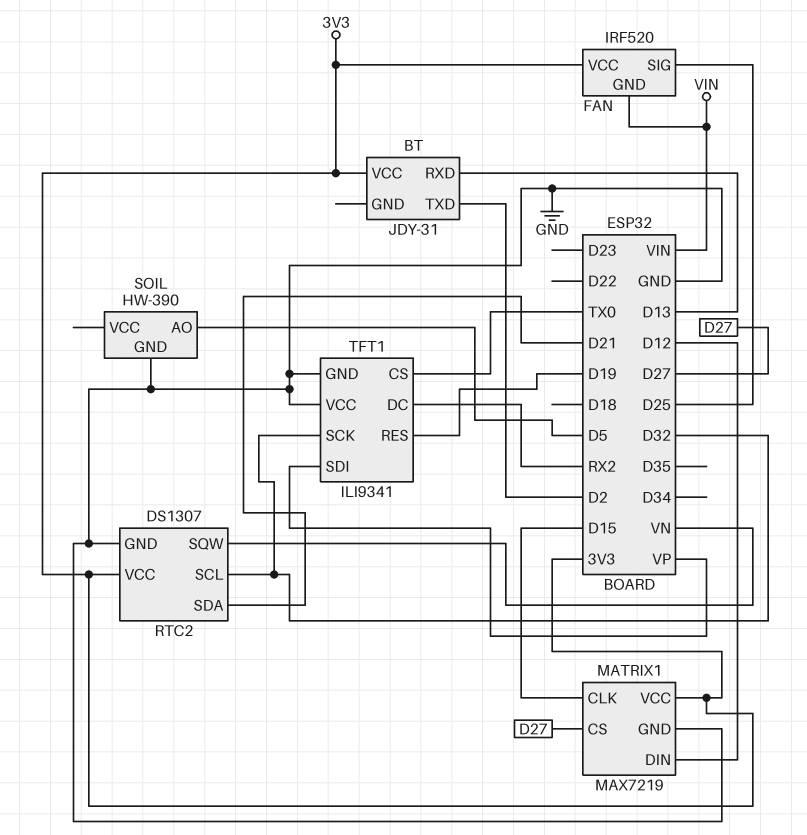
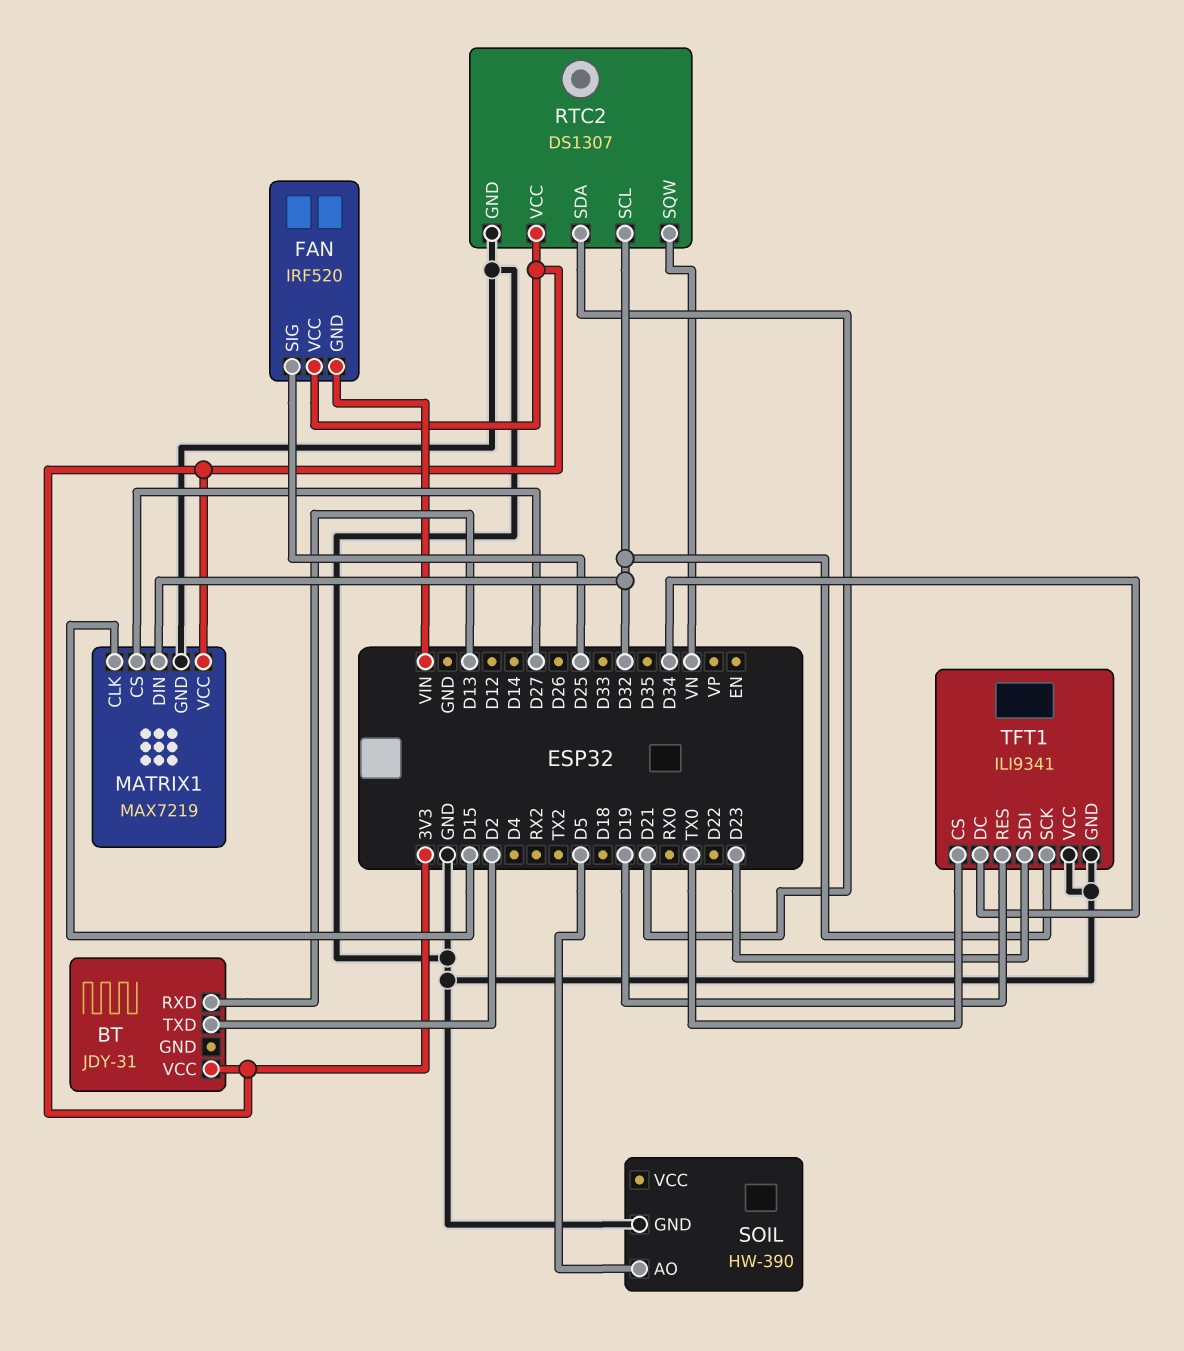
MATRIX1 pin DIN: D12 -> D32
TFT1 pin DC: RX2 -> D34
TFT1 pin SDI: VP -> D23

